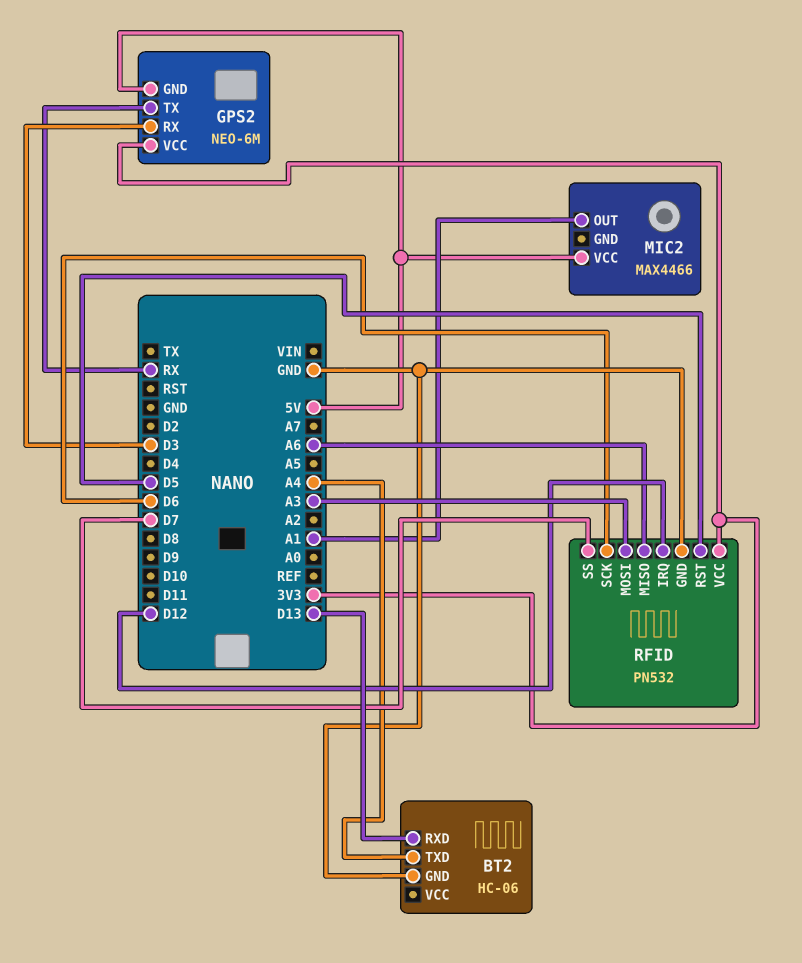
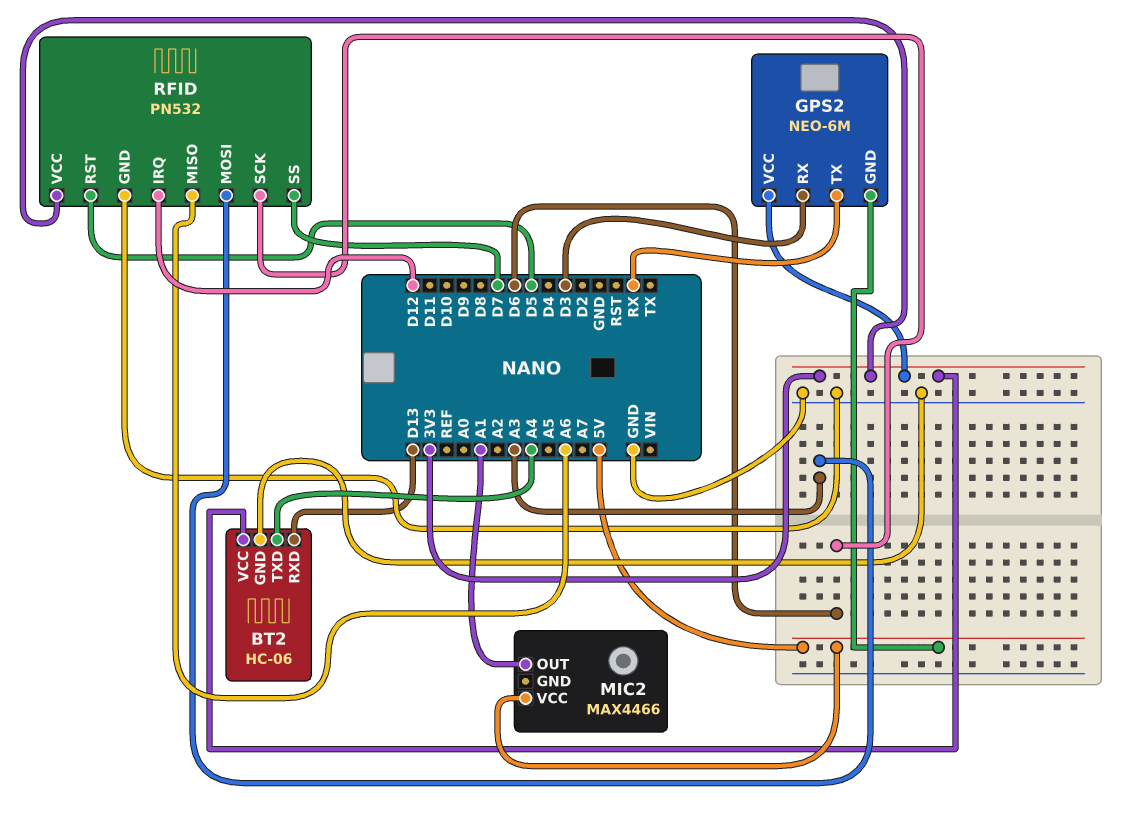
BT2 pin VCC: none -> 3V3

